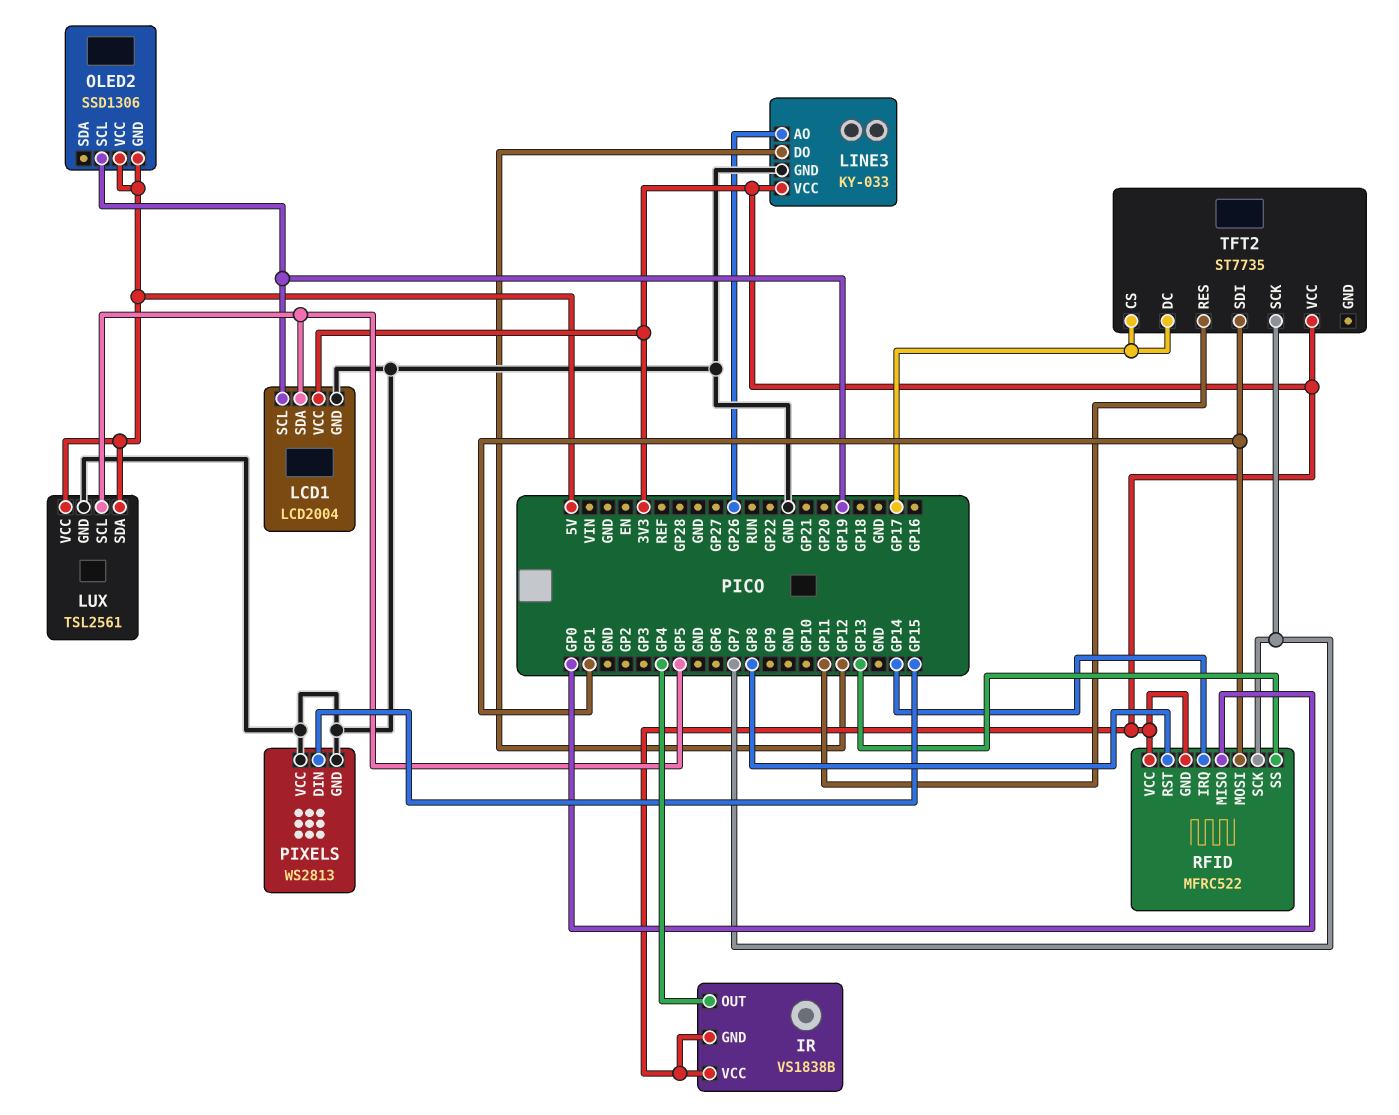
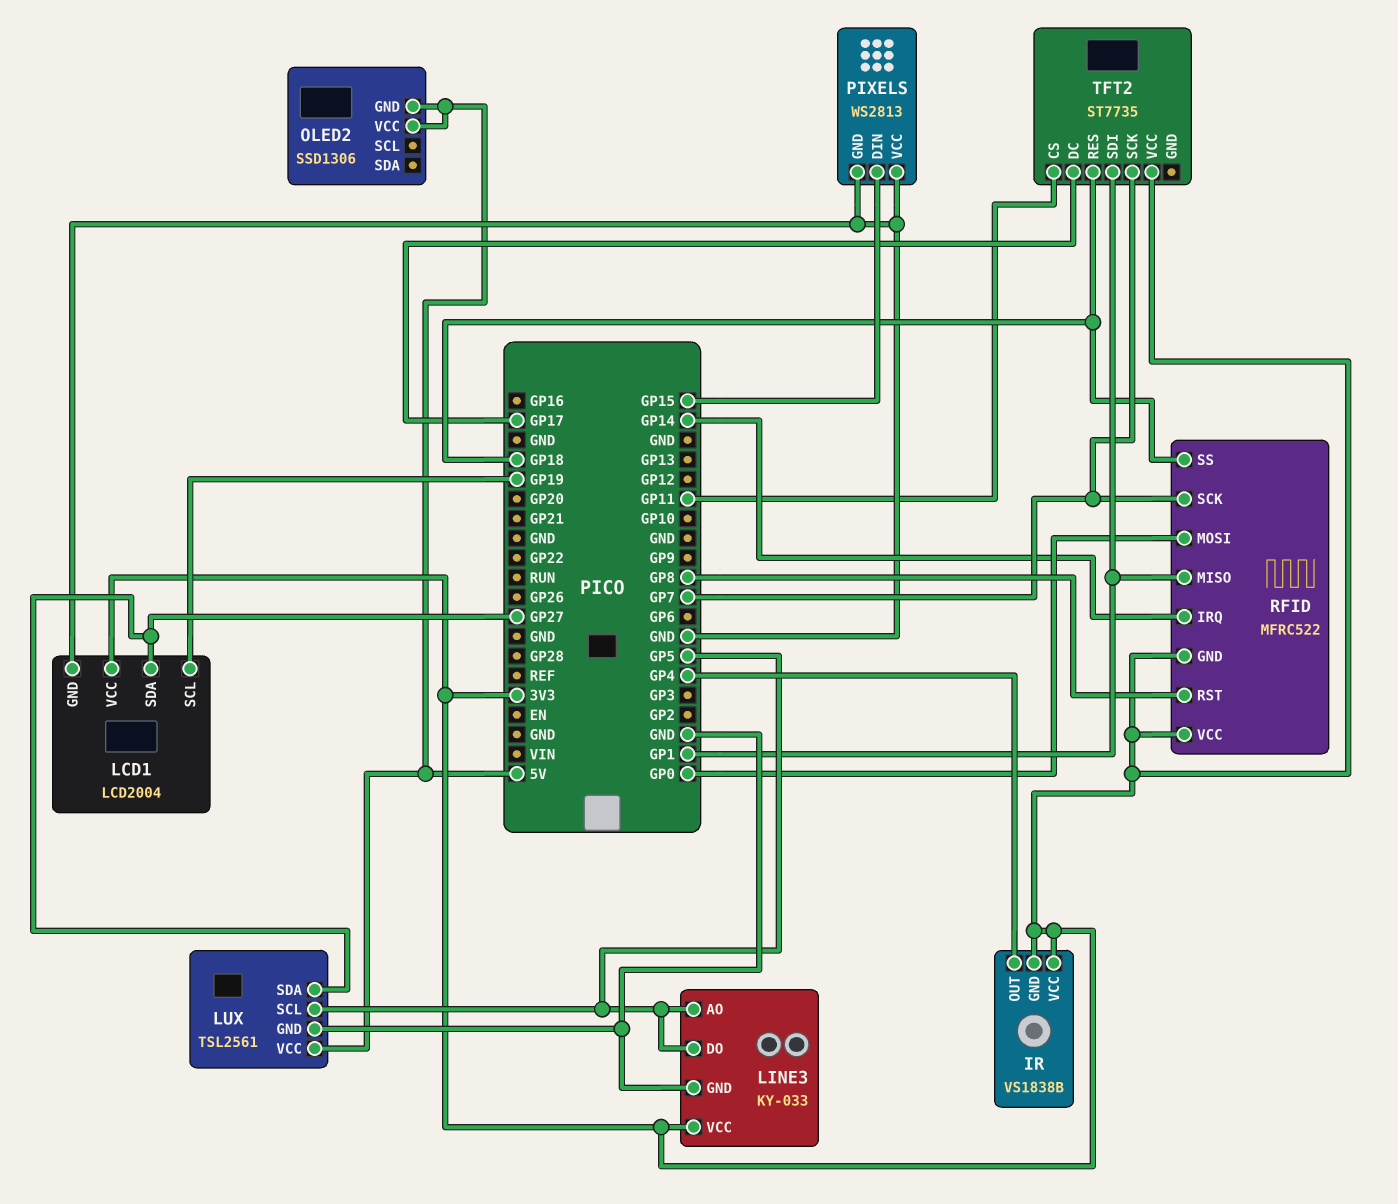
LCD1 pin SDA: GP5 -> GP27
LINE3 pin AO: GP26 -> GP5
LINE3 pin DO: GP12 -> GP5
LUX pin SDA: 5V -> GP27
OLED2 pin SCL: GP19 -> none
RFID pin MISO: GP0 -> GP1
RFID pin MOSI: GP1 -> GP0
RFID pin SS: GP13 -> GP18
TFT2 pin CS: GP17 -> GP11
TFT2 pin RES: GP11 -> GP18

